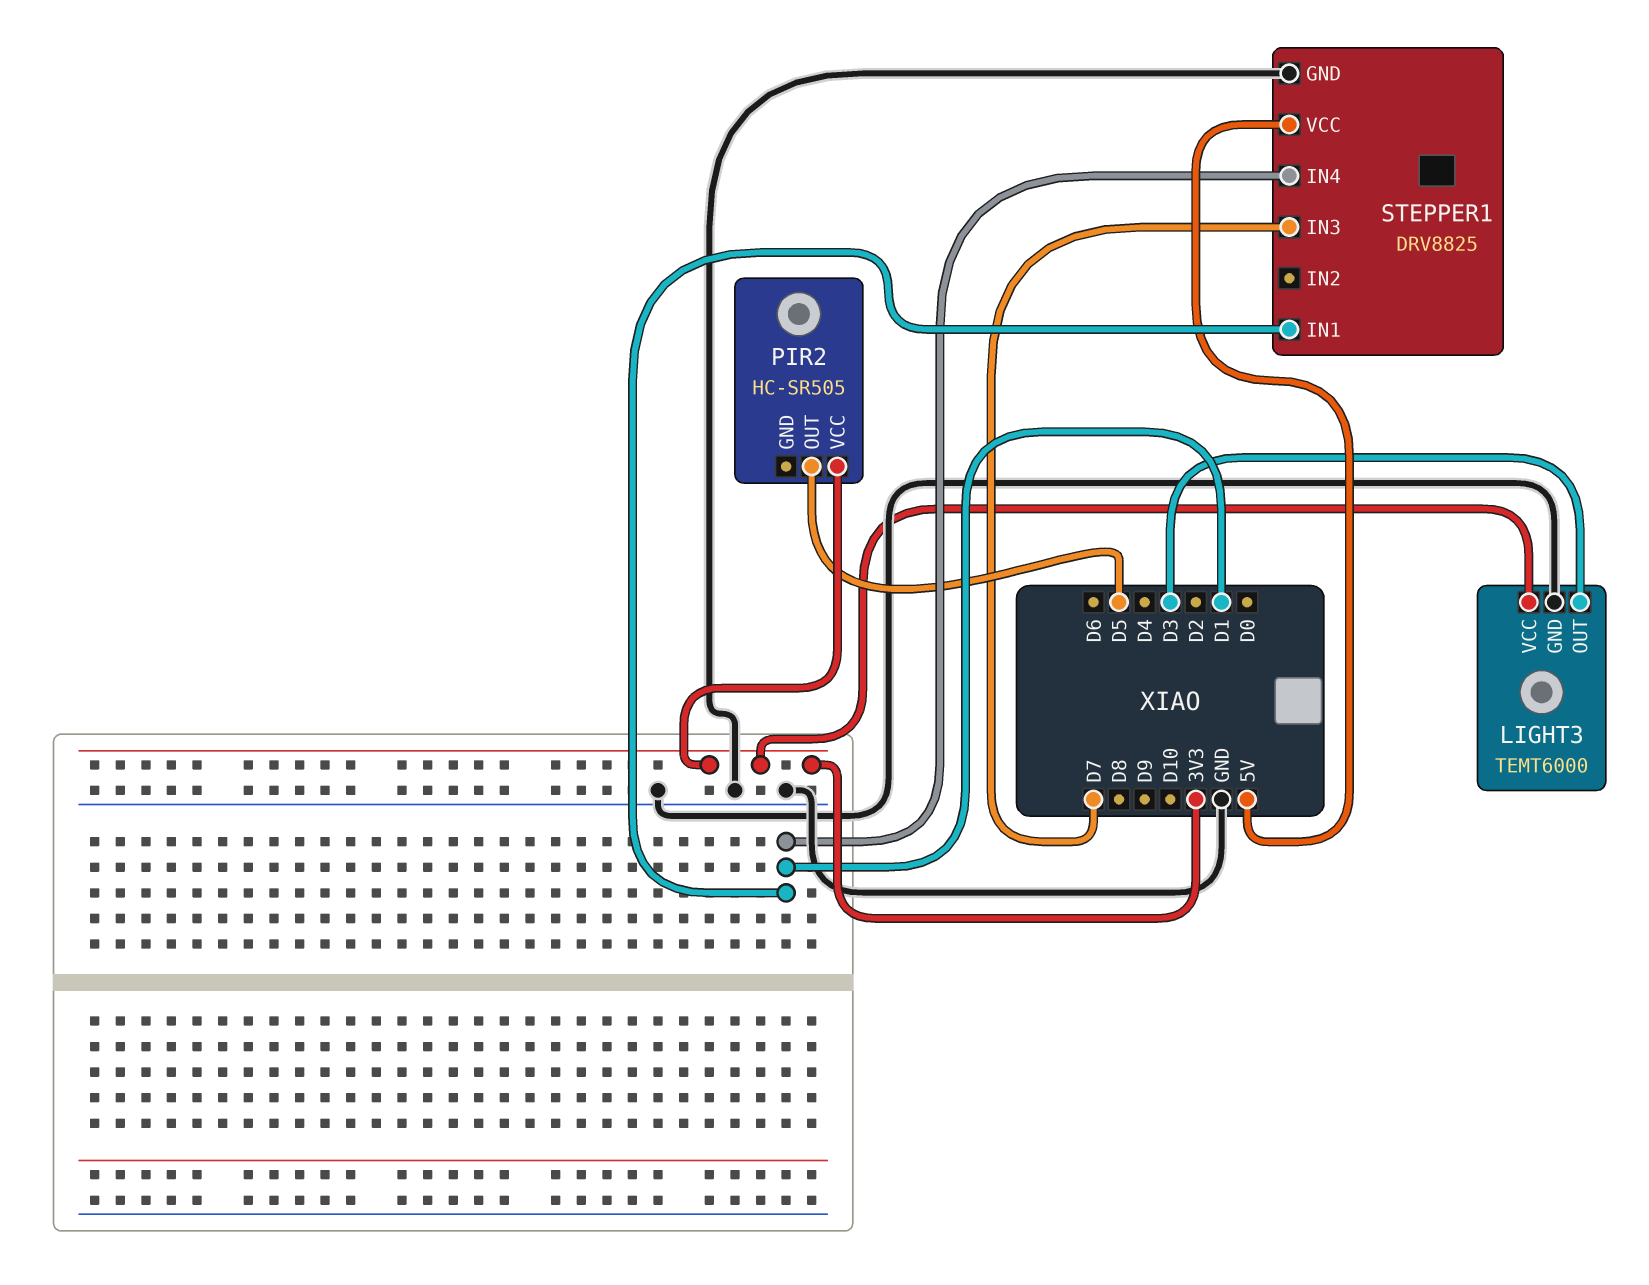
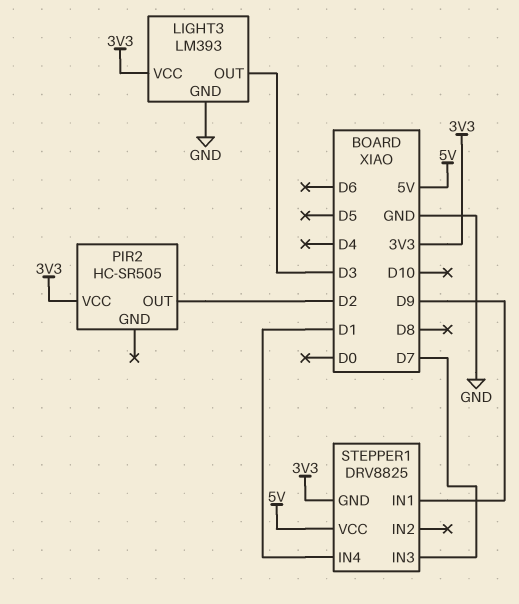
LIGHT3: TEMT6000 -> LM393
PIR2 pin OUT: D5 -> D2
STEPPER1 pin GND: GND -> 3V3
STEPPER1 pin IN1: D1 -> D9

